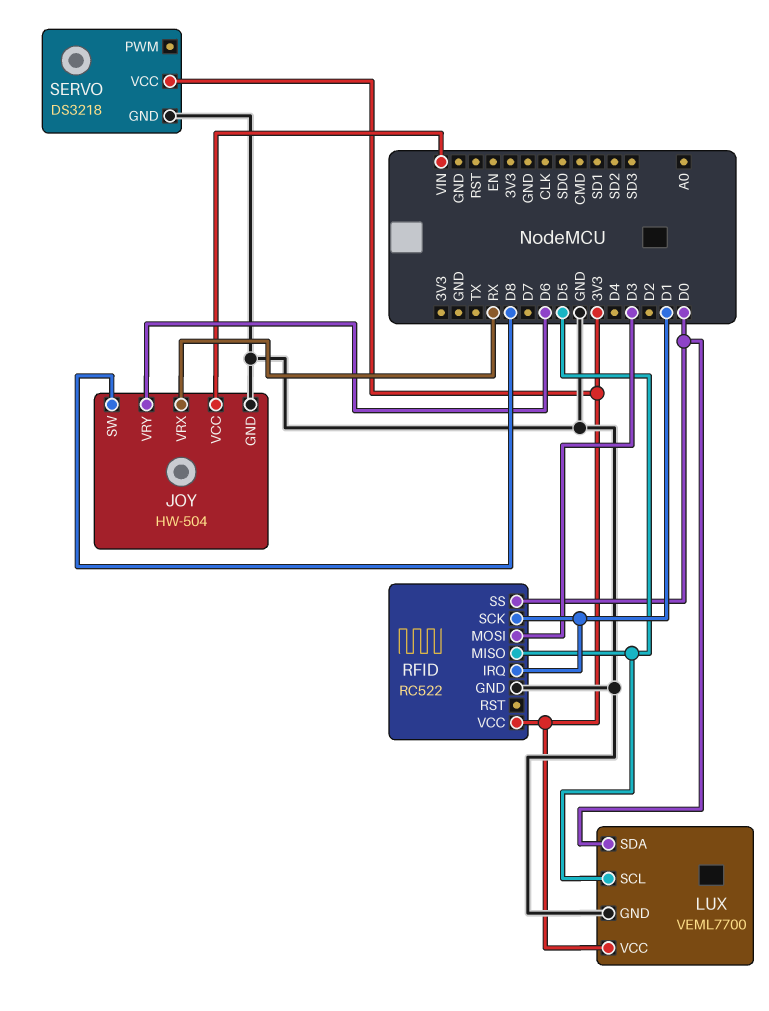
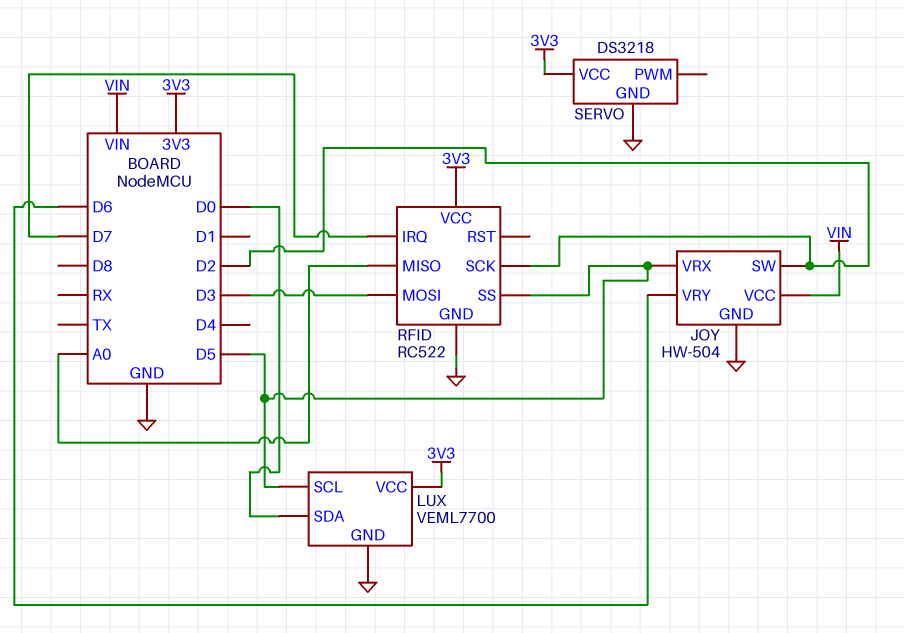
JOY pin SW: D8 -> D2
JOY pin VRX: RX -> D5
RFID pin IRQ: D1 -> D7
RFID pin MISO: D5 -> A0
RFID pin SCK: D1 -> D2
RFID pin SS: D0 -> D5

